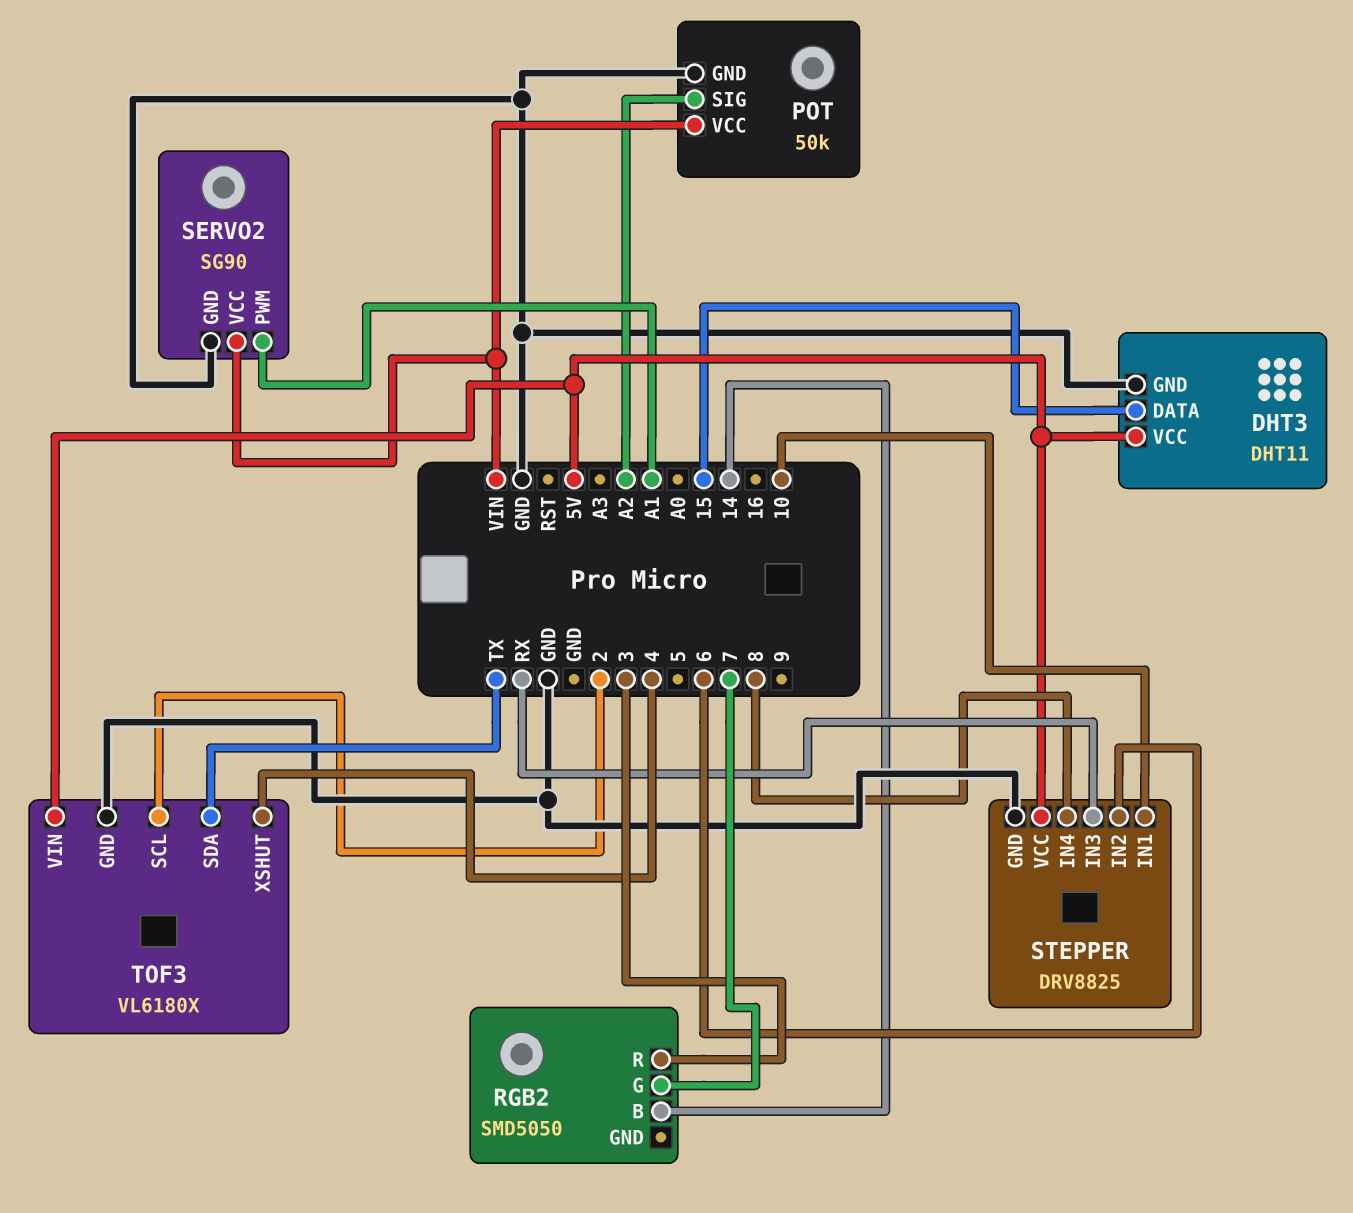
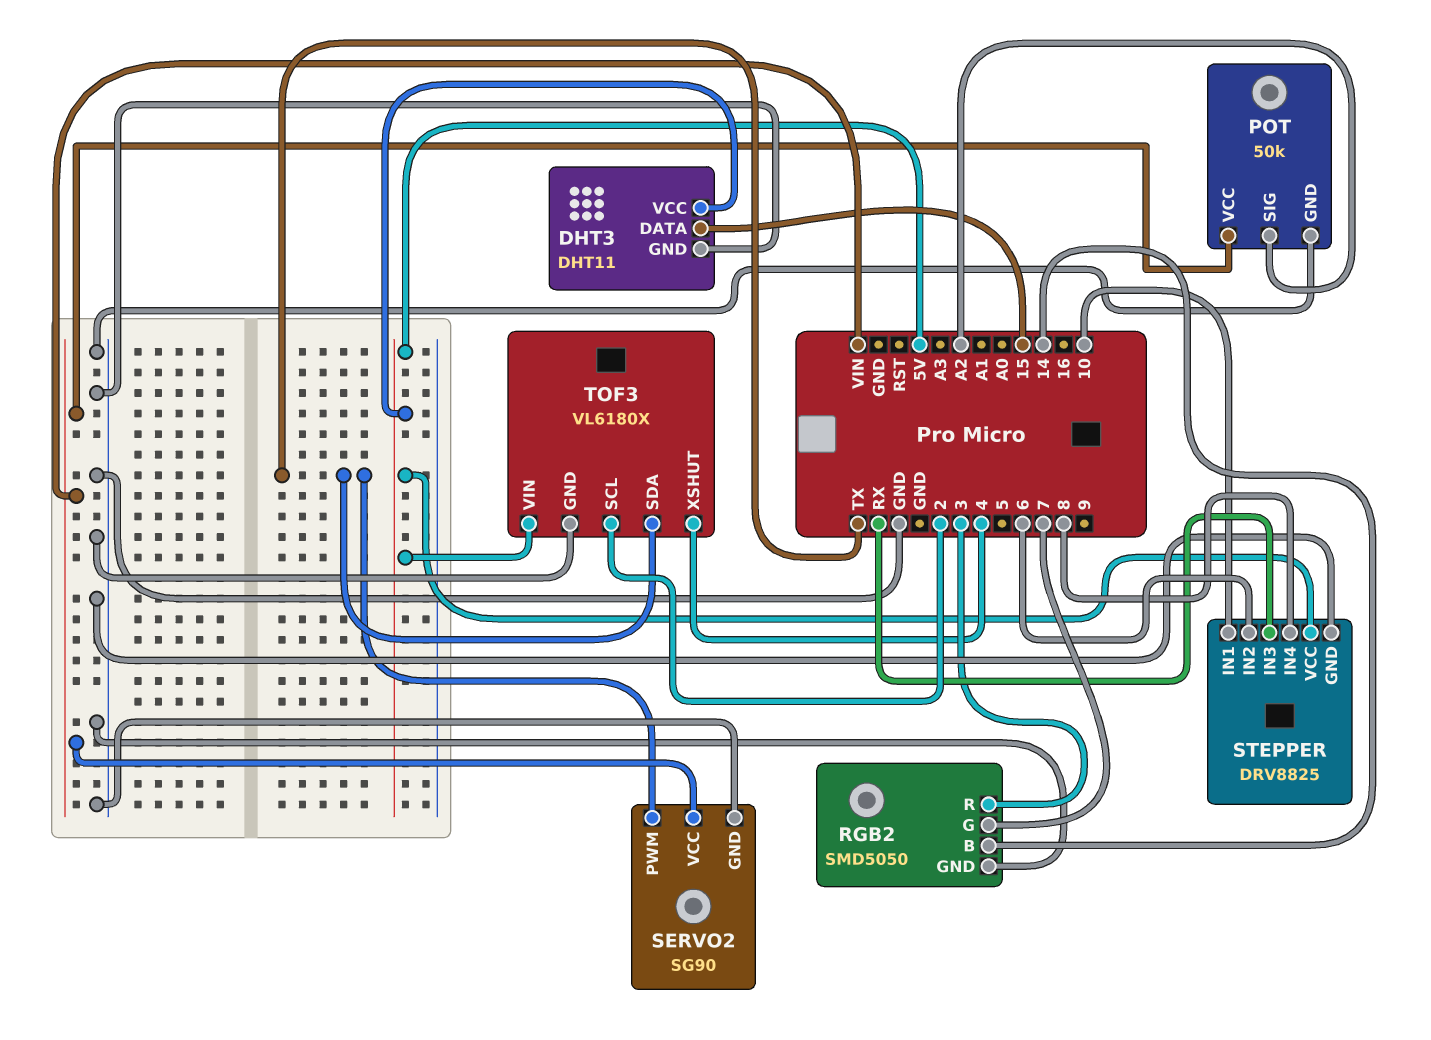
RGB2 pin GND: none -> GND
SERVO2 pin PWM: A1 -> TX

